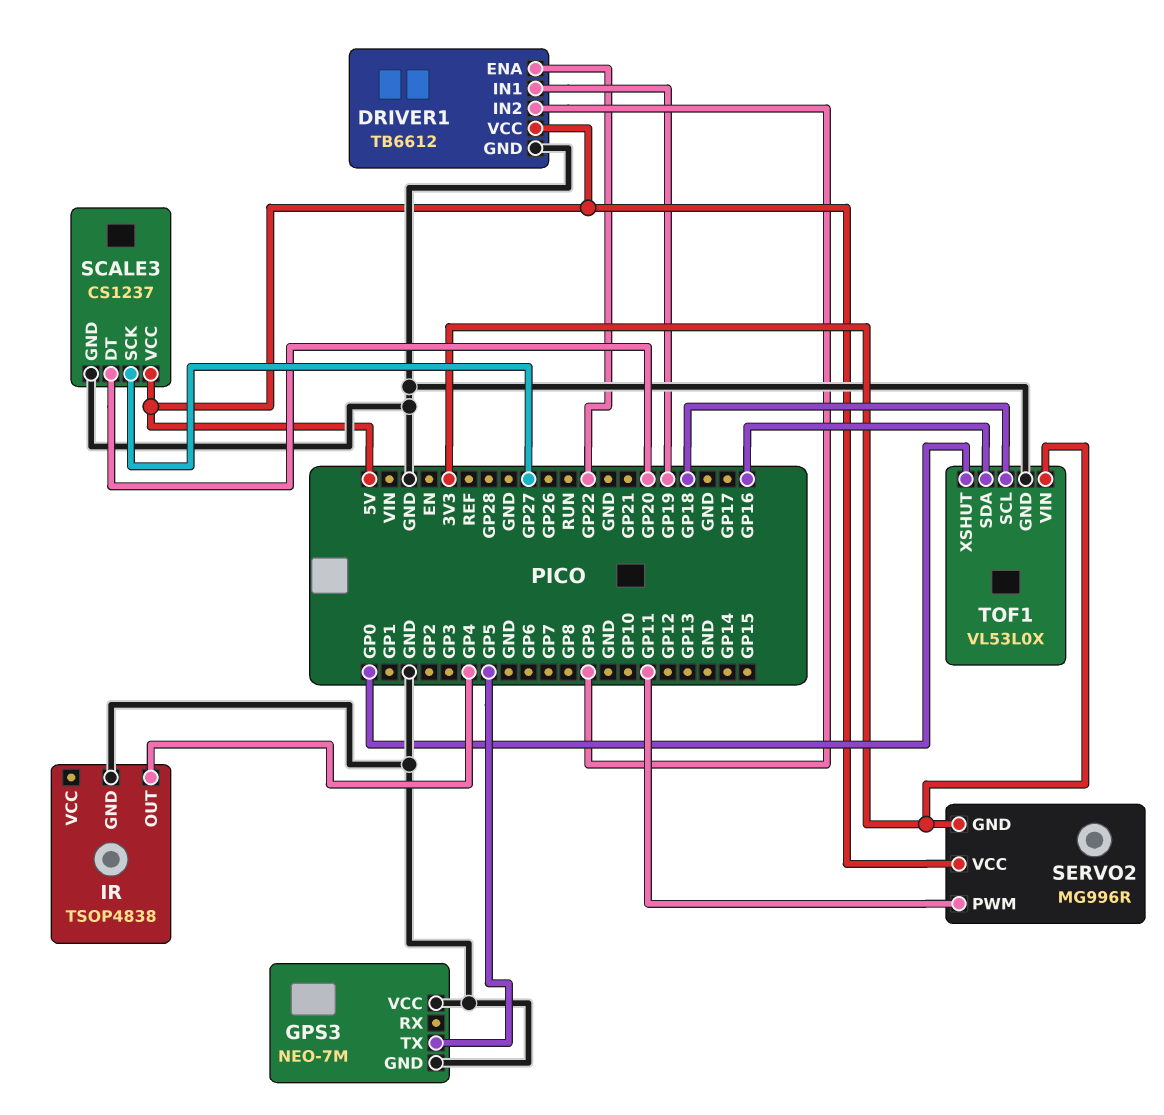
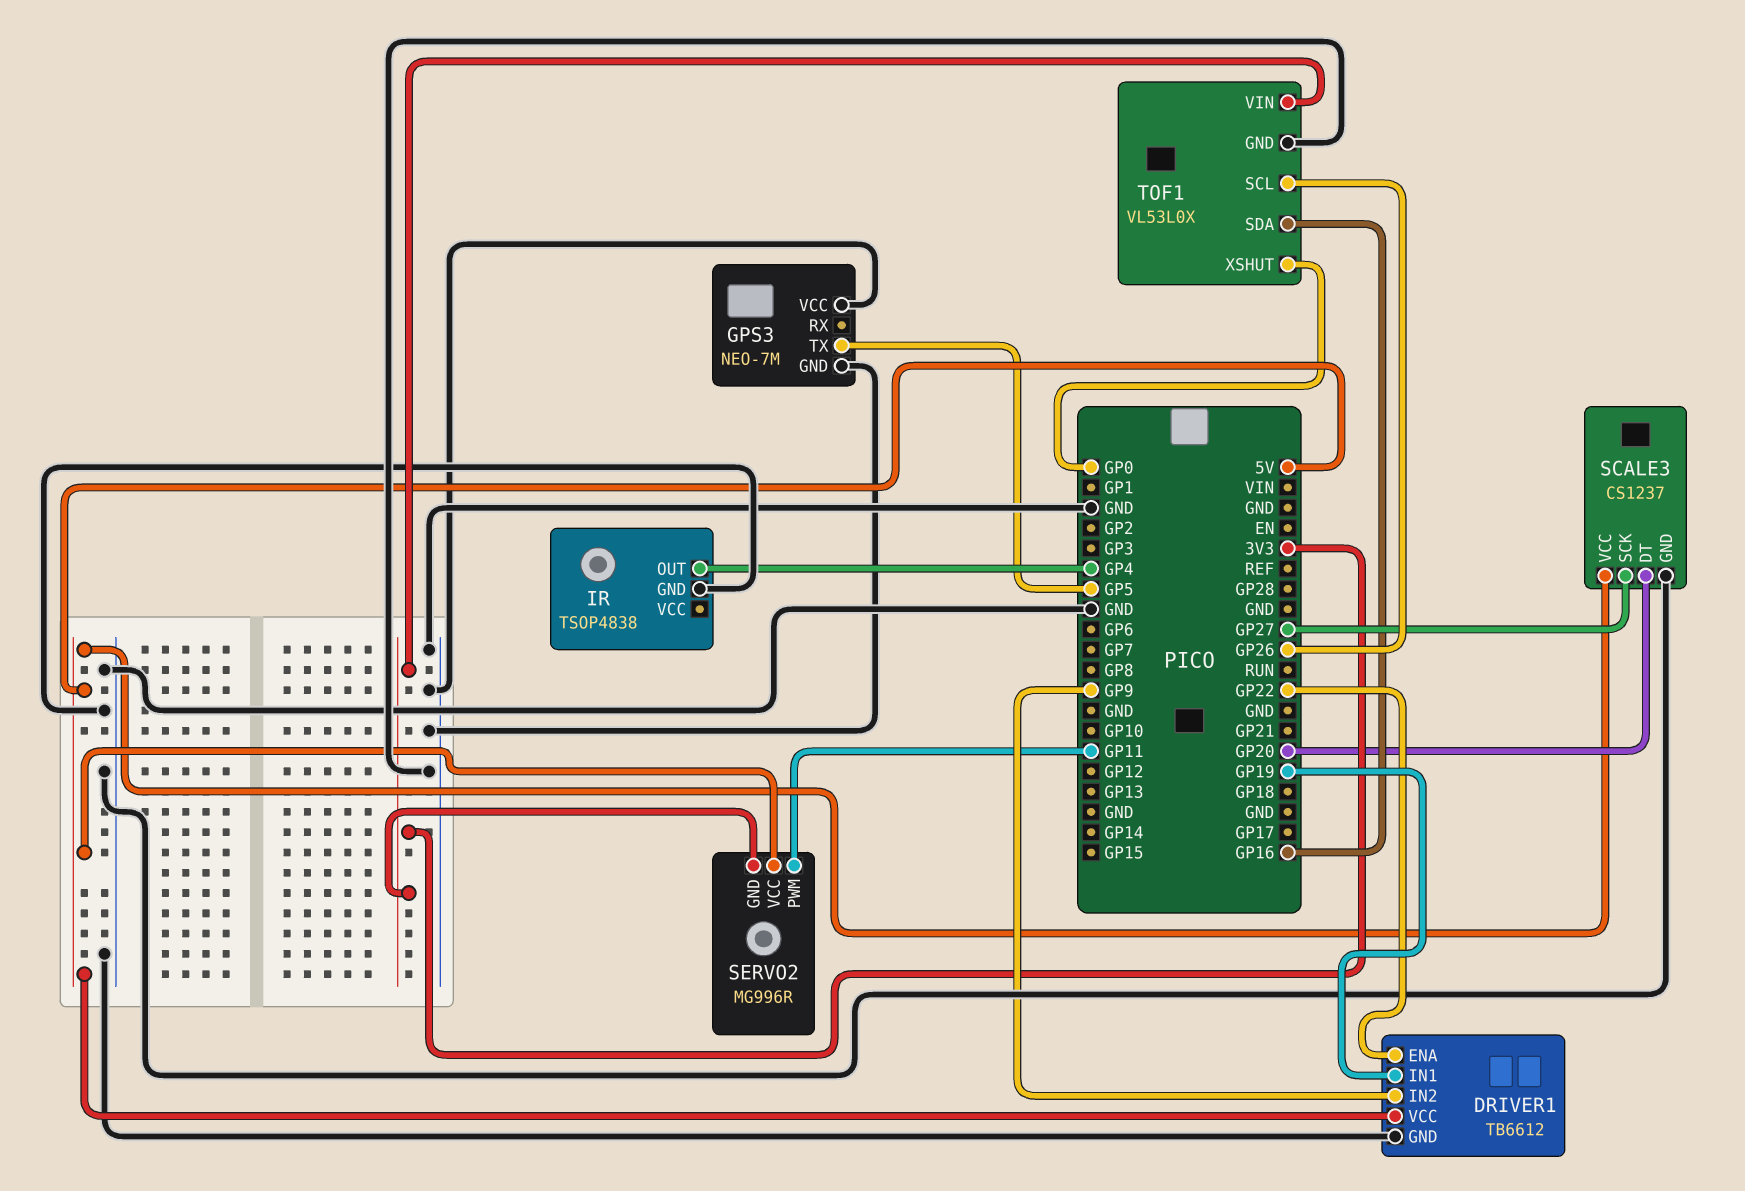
TOF1 pin SCL: GP18 -> GP26

